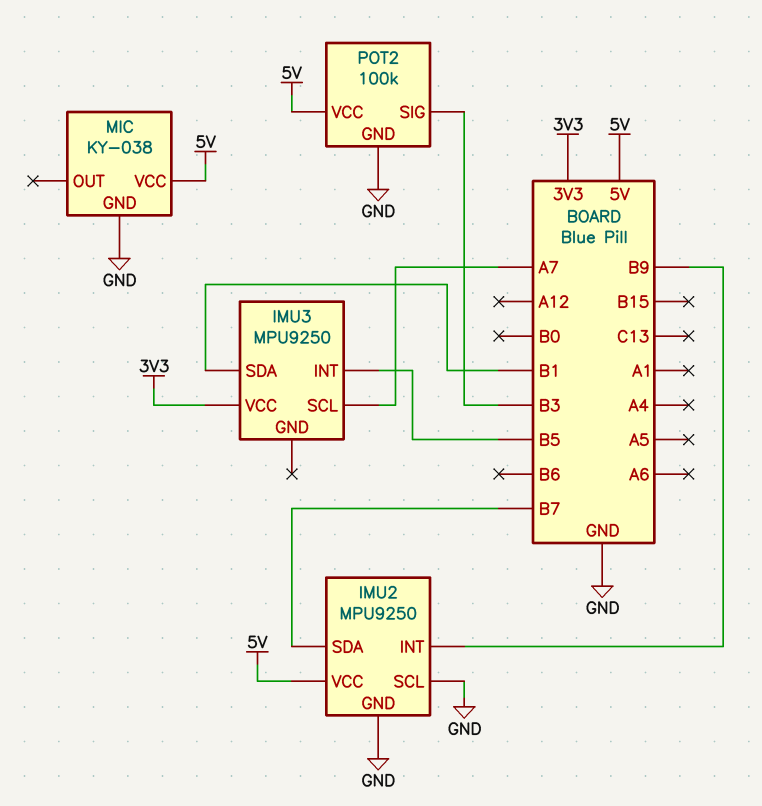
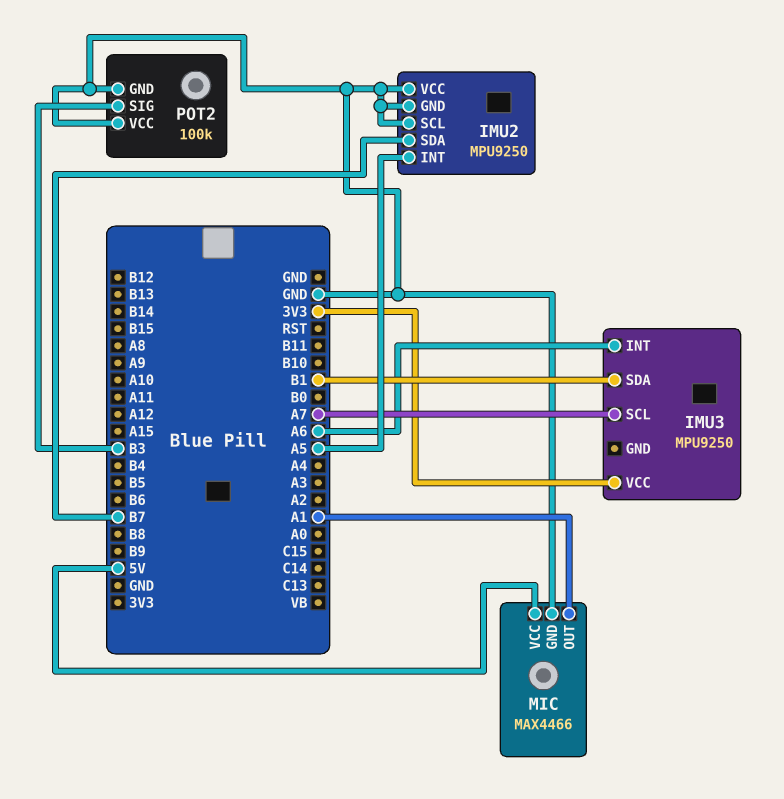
IMU2 pin INT: B9 -> A5
IMU2 pin VCC: 5V -> GND
IMU3 pin INT: B5 -> A6
MIC: KY-038 -> MAX4466
MIC pin OUT: none -> A1
POT2 pin VCC: 5V -> GND

